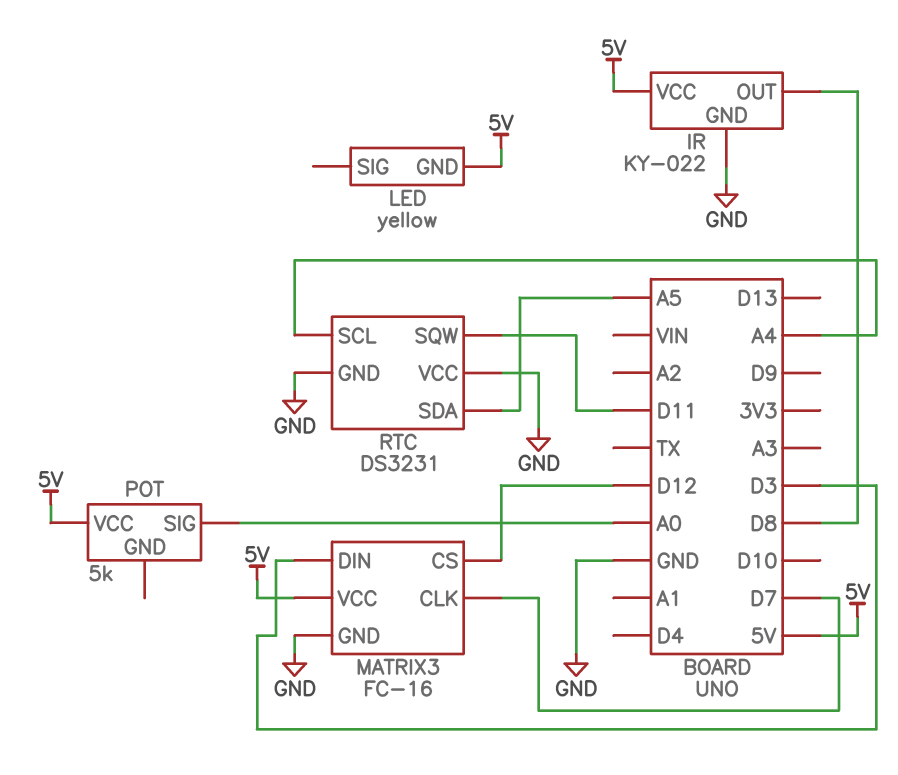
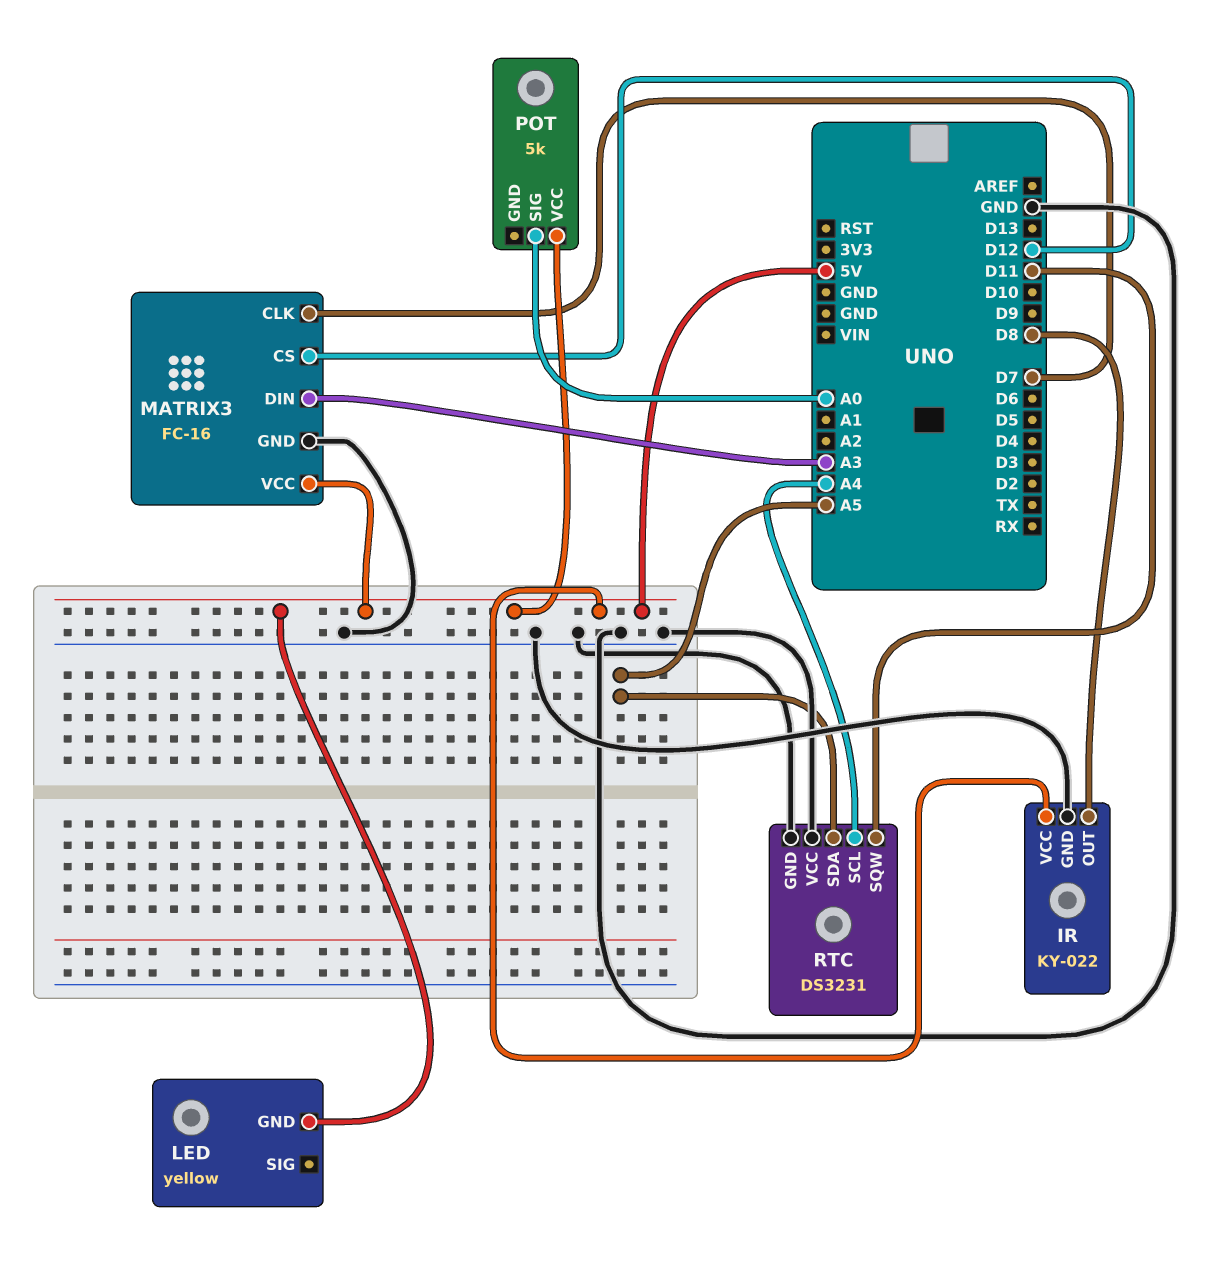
MATRIX3 pin DIN: D3 -> A3

